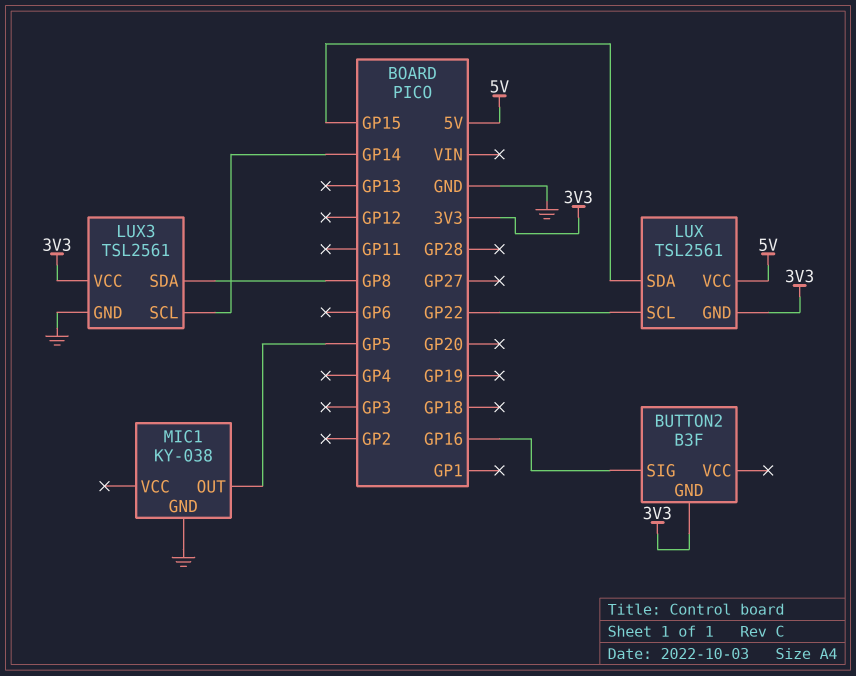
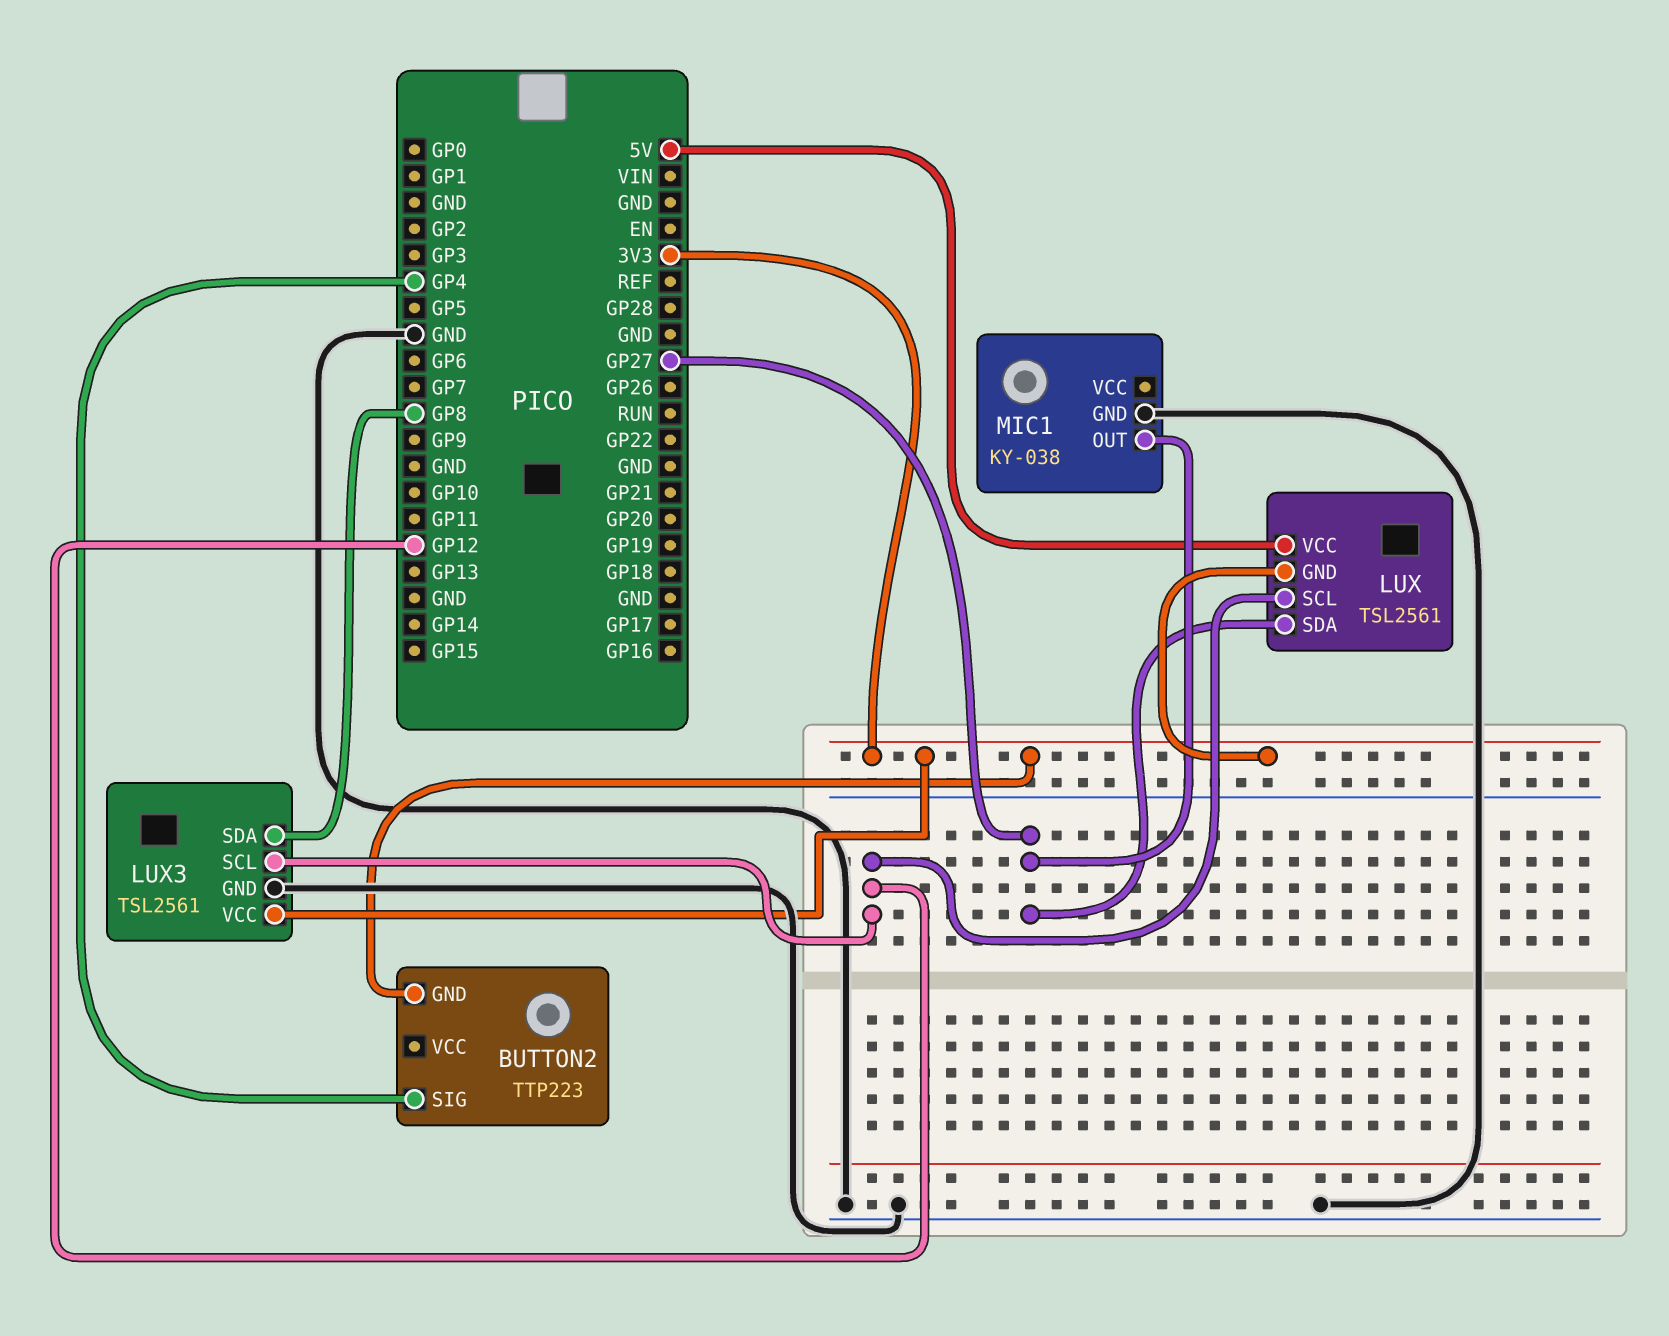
BUTTON2: B3F -> TTP223
BUTTON2 pin SIG: GP16 -> GP4
LUX pin SCL: GP22 -> GP12
LUX pin SDA: GP15 -> GP27
LUX3 pin SCL: GP14 -> GP12
MIC1 pin OUT: GP5 -> GP27

